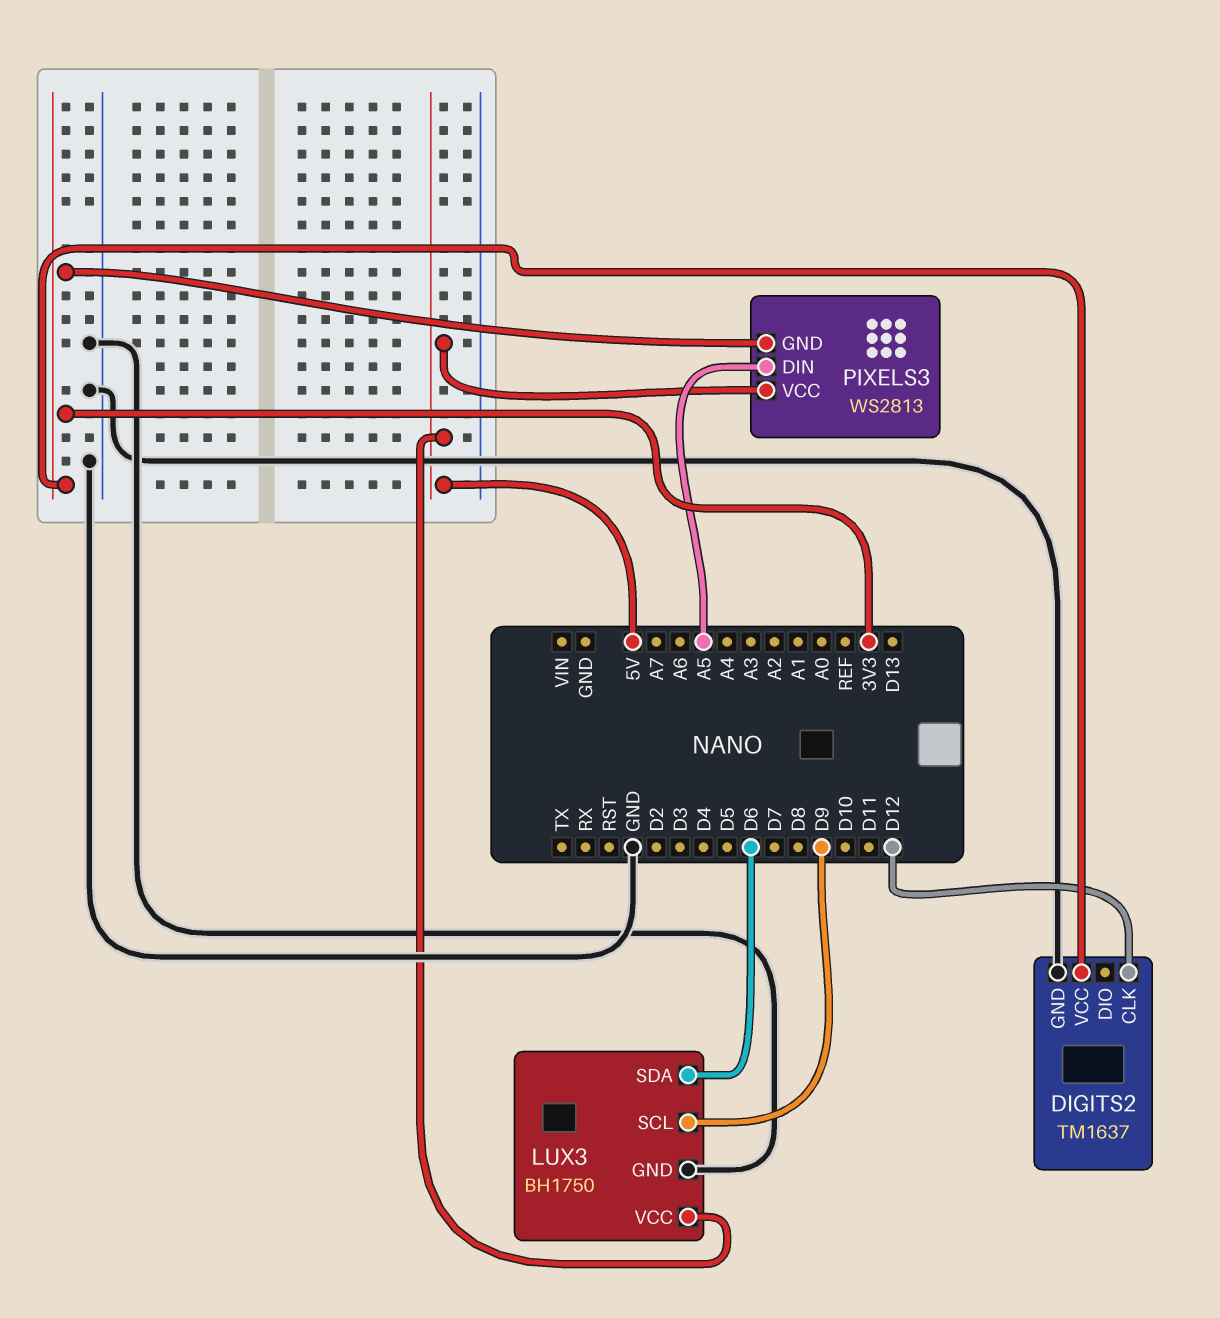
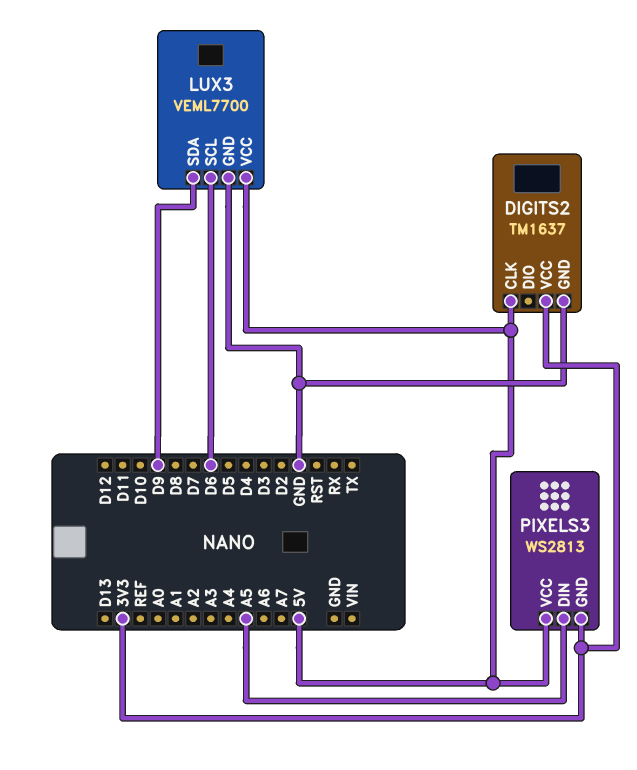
DIGITS2 pin CLK: D12 -> 5V
LUX3: BH1750 -> VEML7700
LUX3 pin SCL: D9 -> D6
LUX3 pin SDA: D6 -> D9

